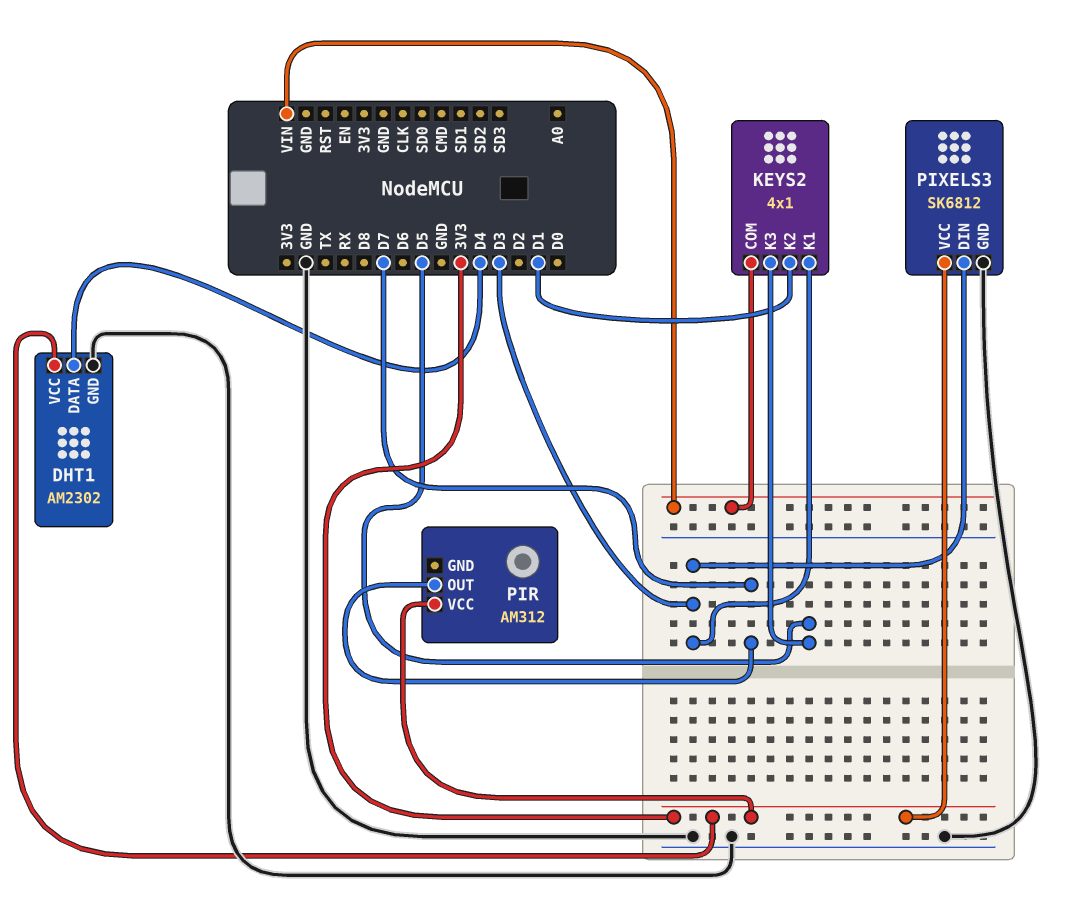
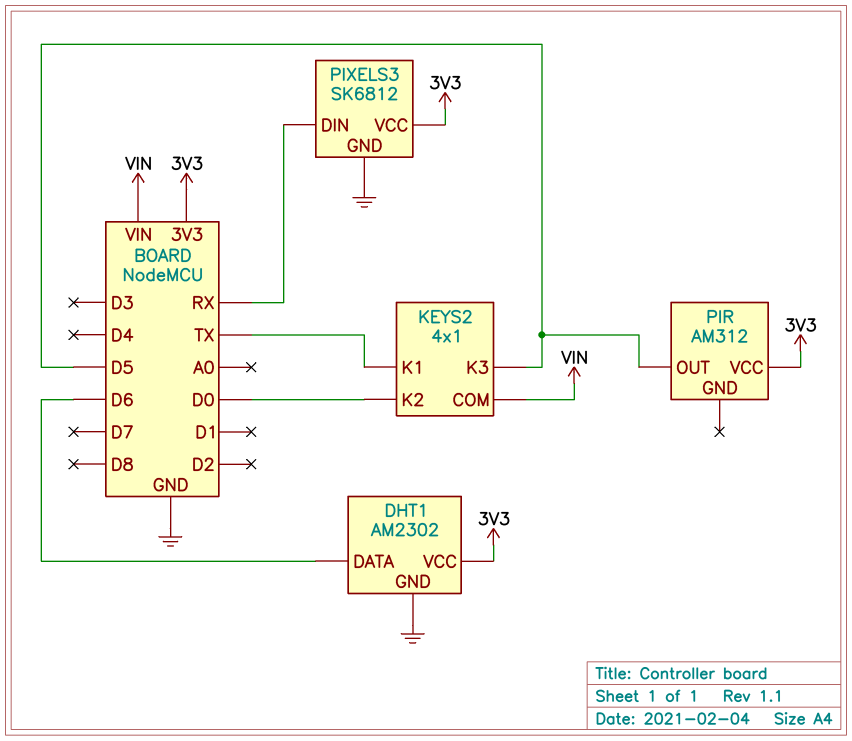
DHT1 pin DATA: D4 -> D6
KEYS2 pin K1: D3 -> TX
KEYS2 pin K2: D1 -> D0
PIR pin OUT: D7 -> D5
PIXELS3 pin DIN: D3 -> RX

